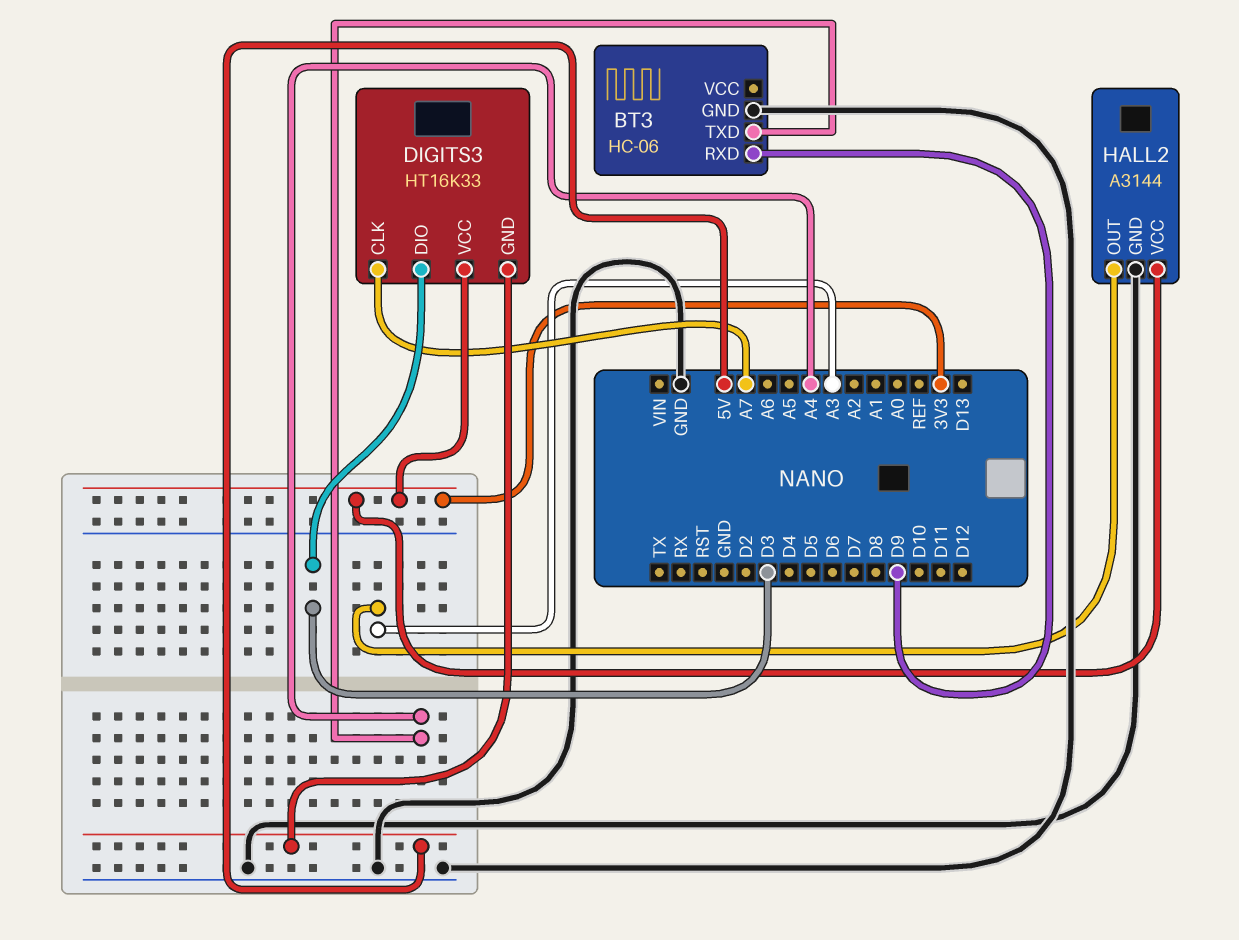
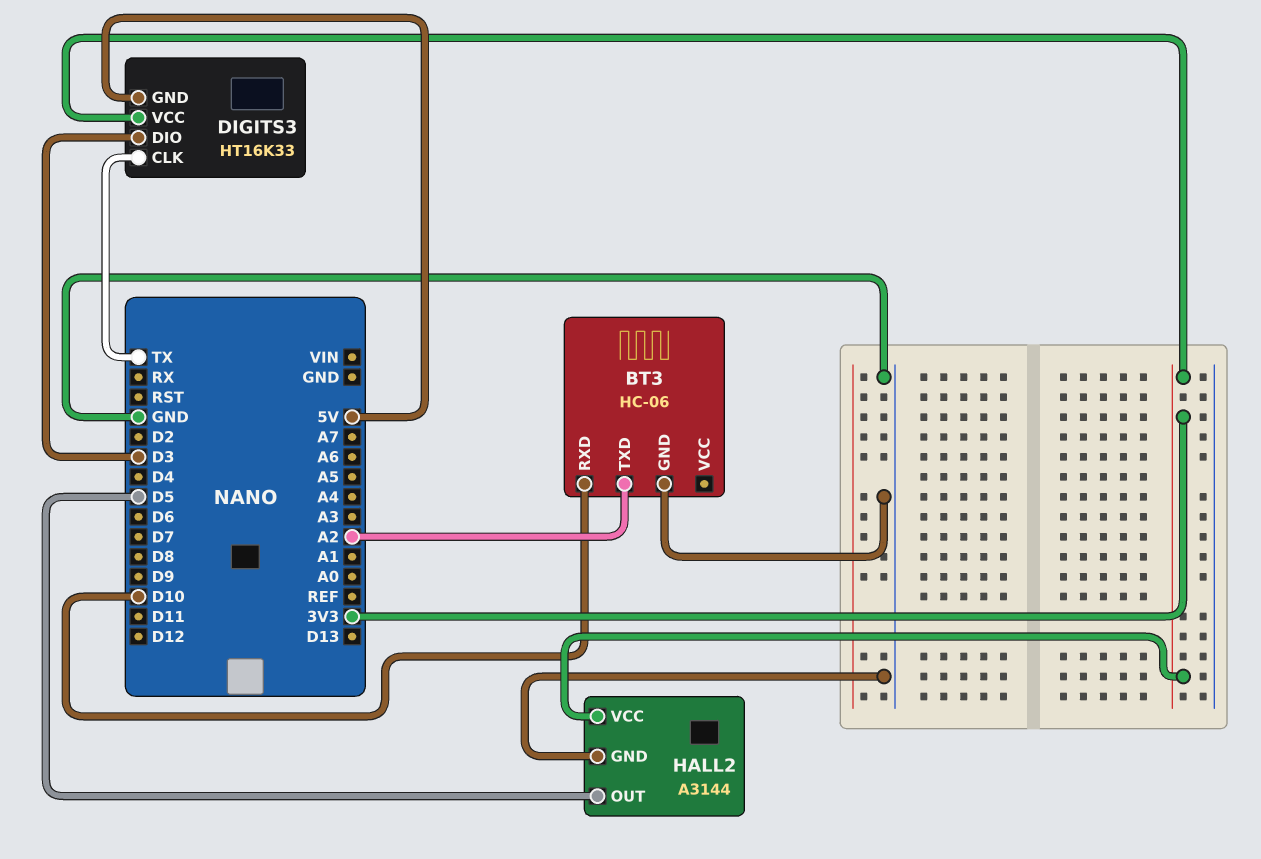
BT3 pin RXD: D9 -> D10
BT3 pin TXD: A4 -> A2
DIGITS3 pin CLK: A7 -> TX
HALL2 pin OUT: A3 -> D5

